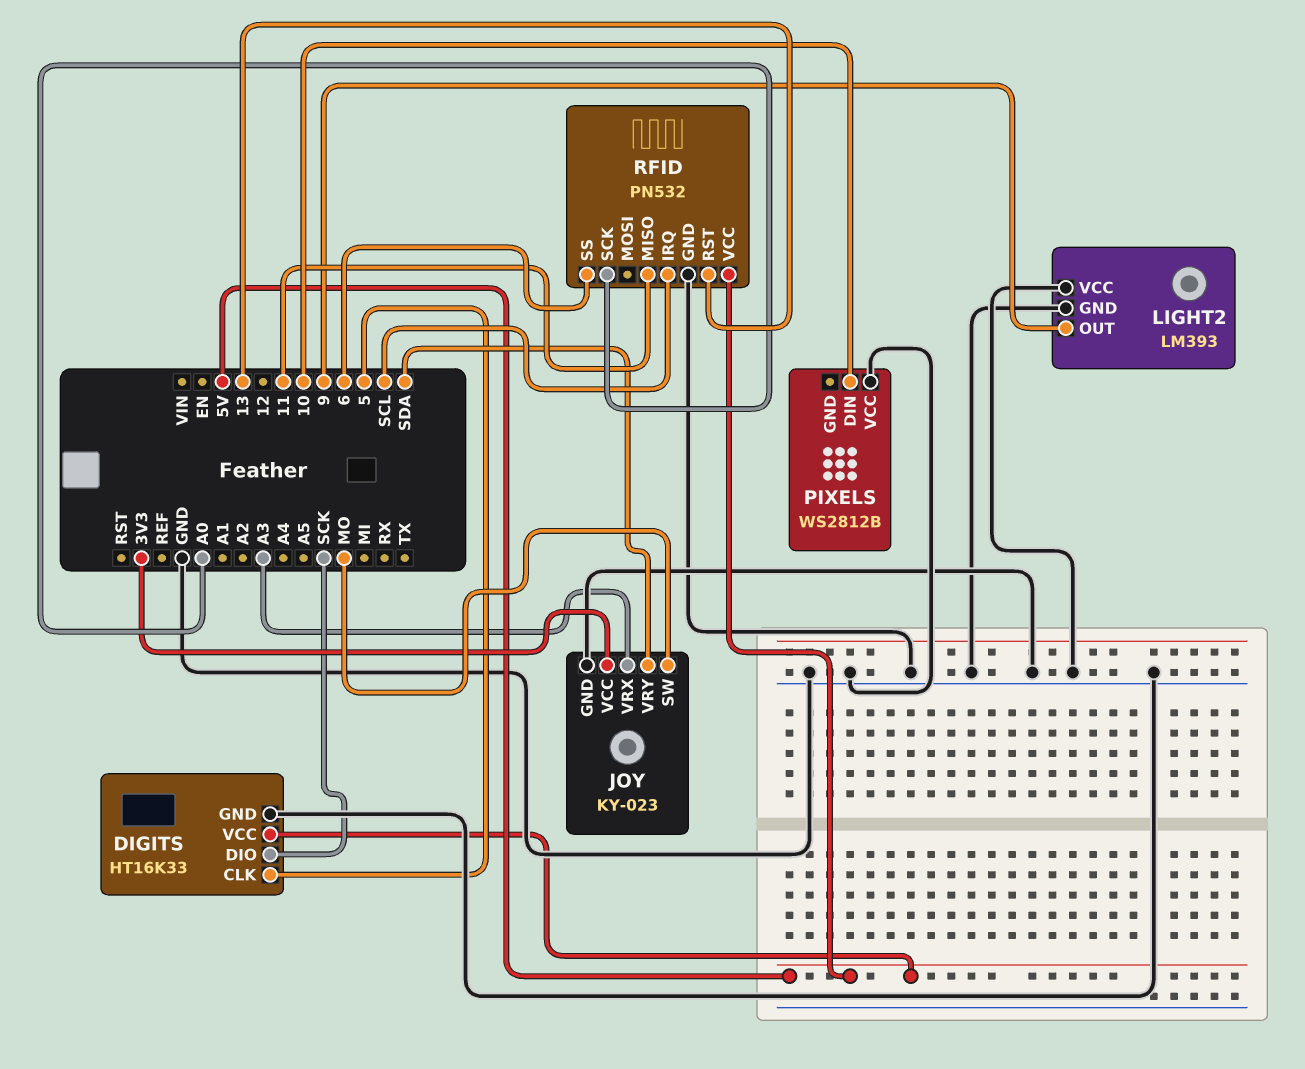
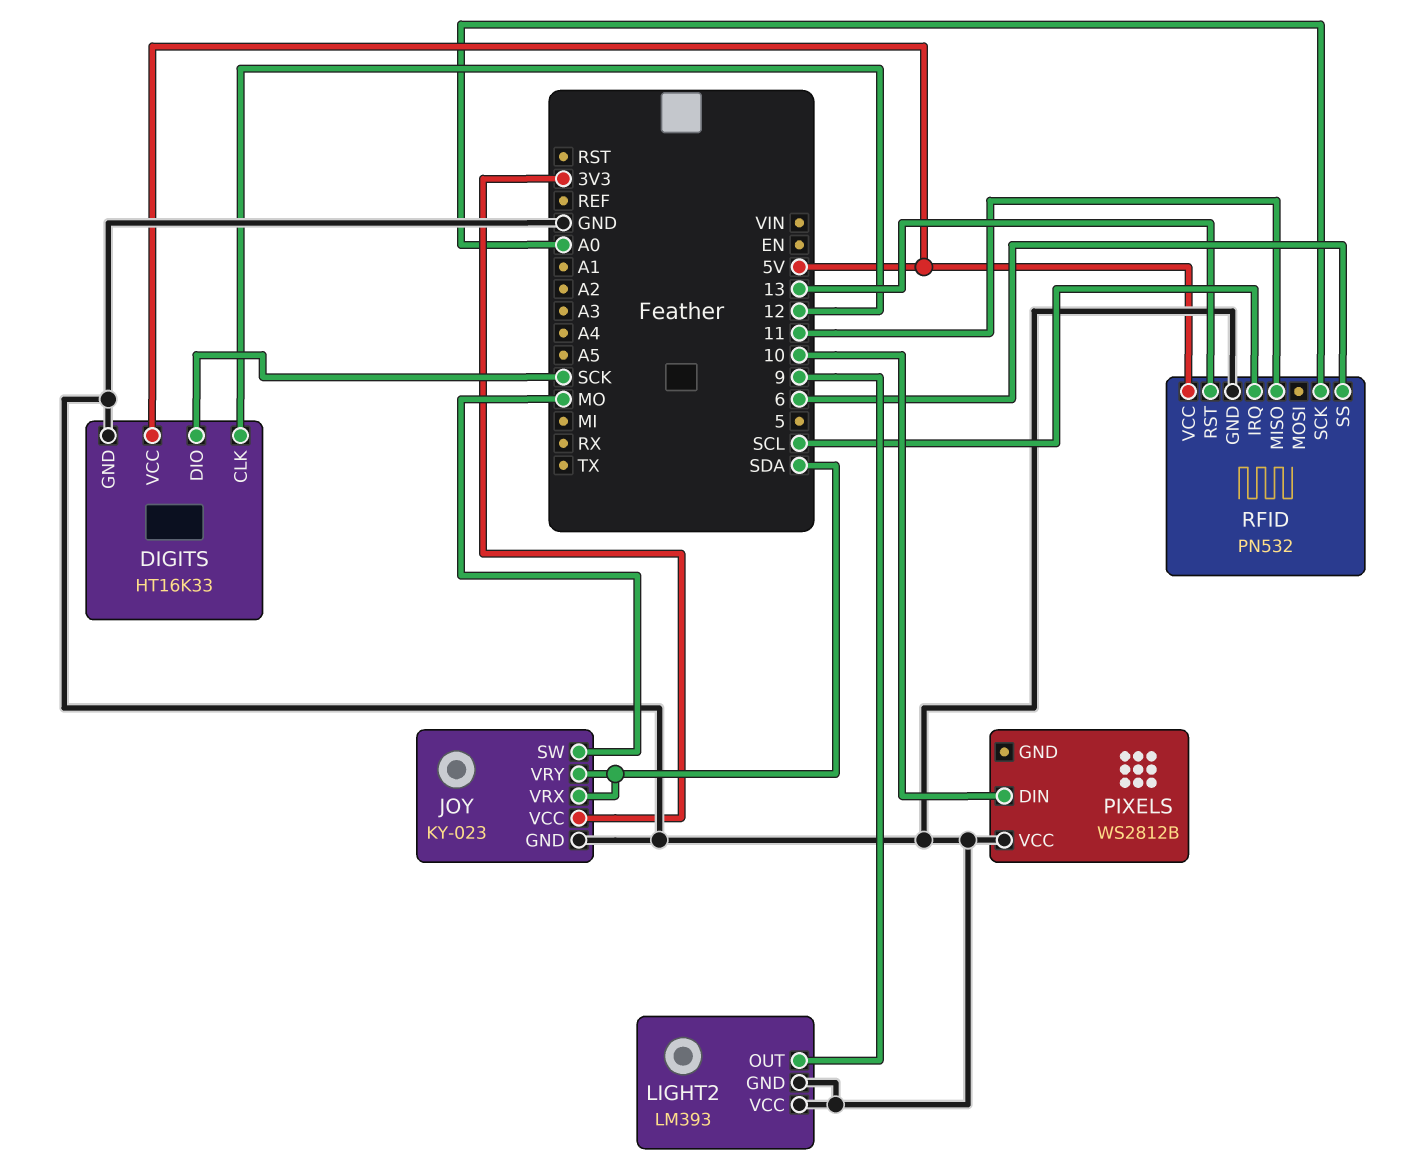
DIGITS pin CLK: 5 -> 12
JOY pin VRX: A3 -> SDA

